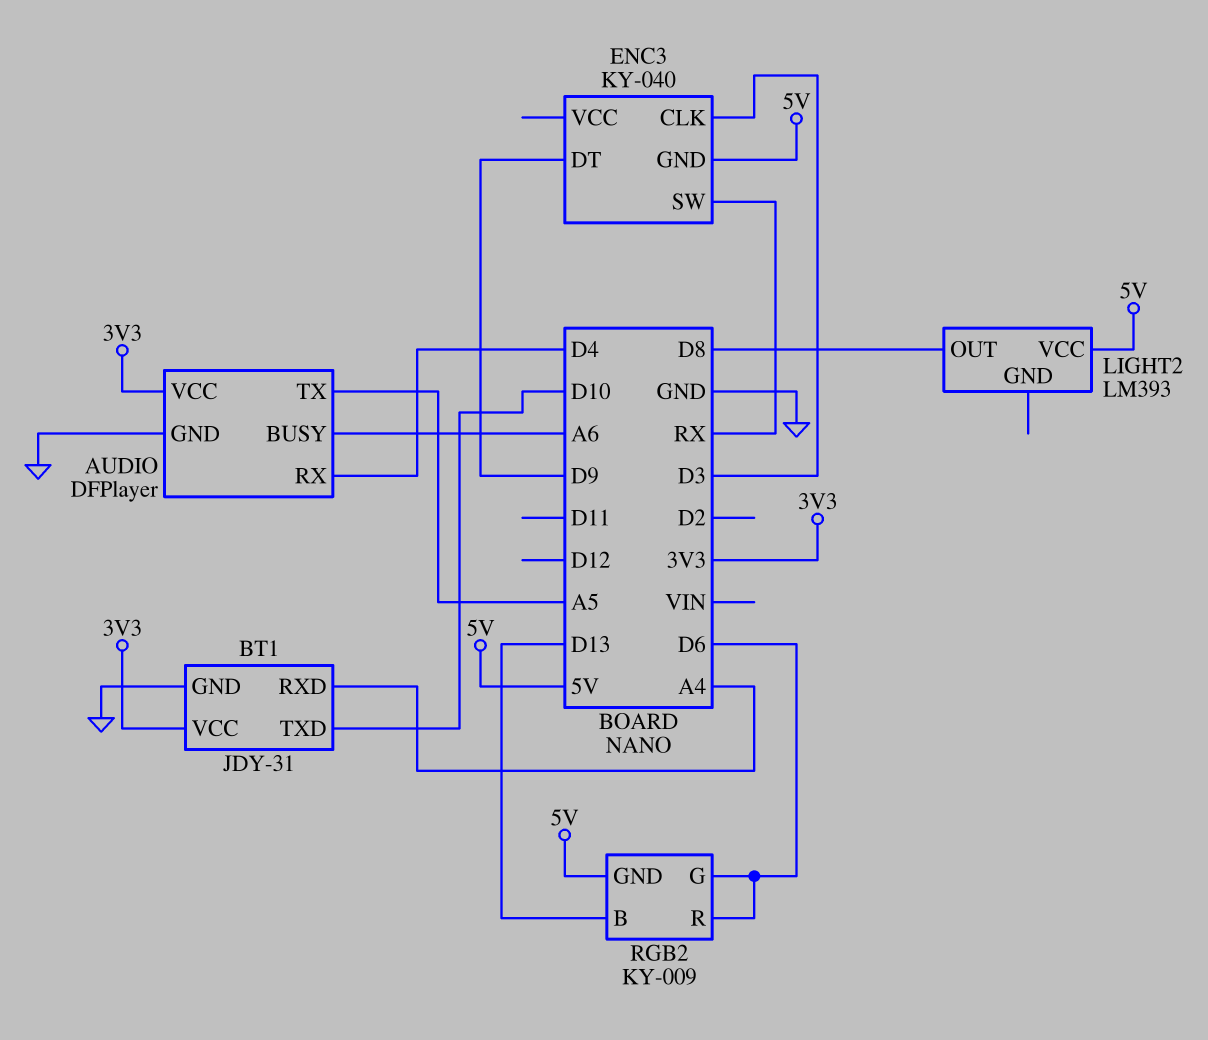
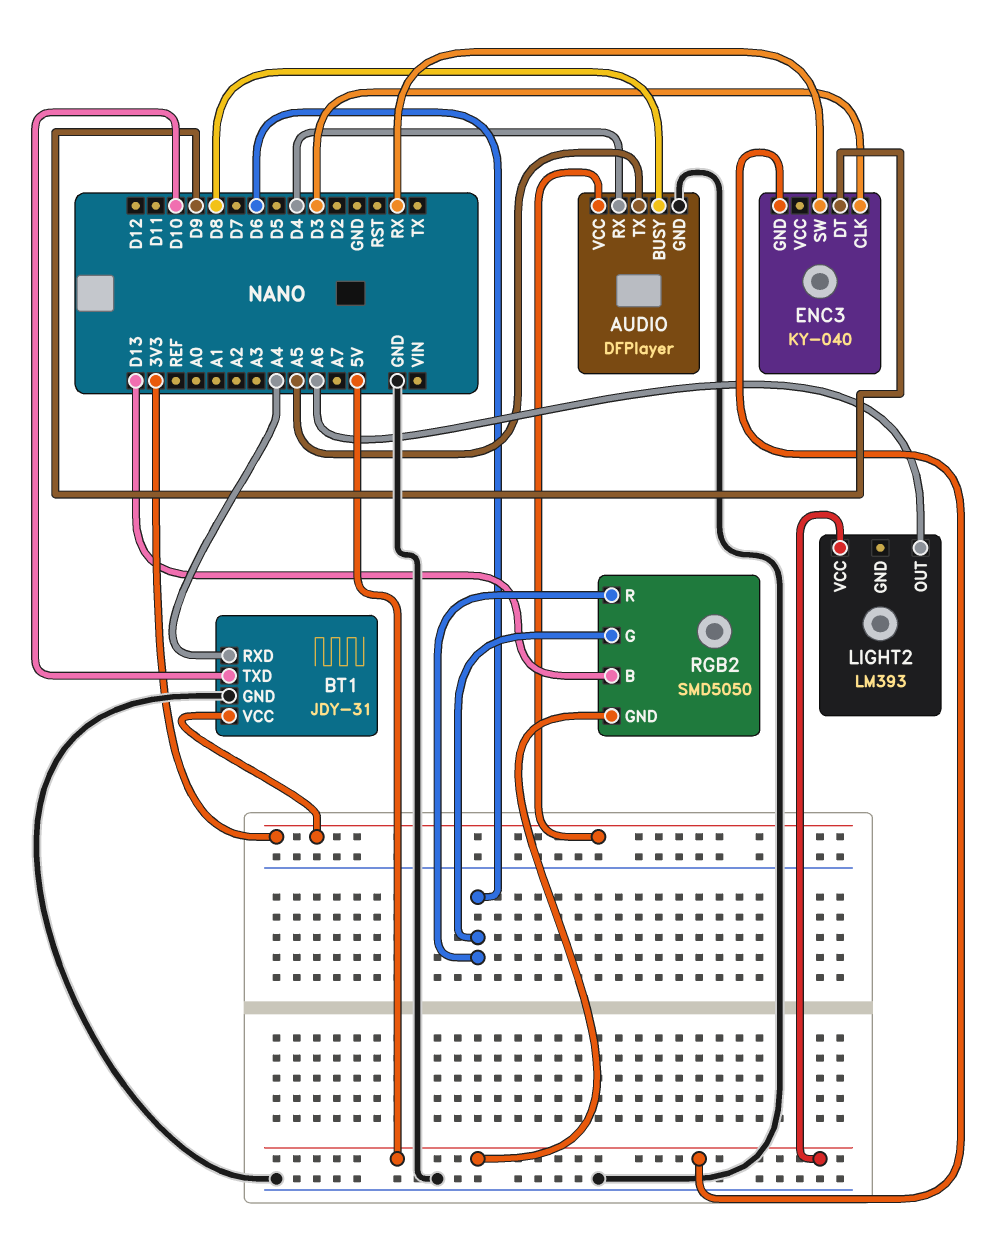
AUDIO pin BUSY: A6 -> D8
LIGHT2 pin OUT: D8 -> A6
RGB2: KY-009 -> SMD5050

